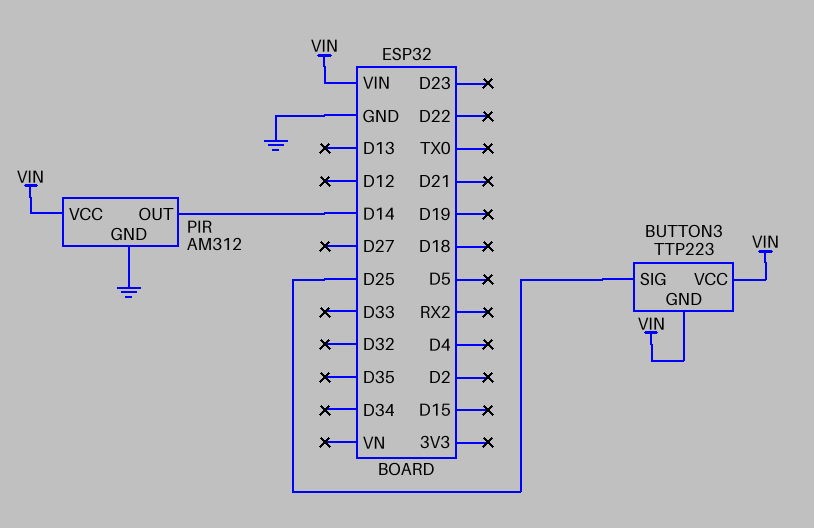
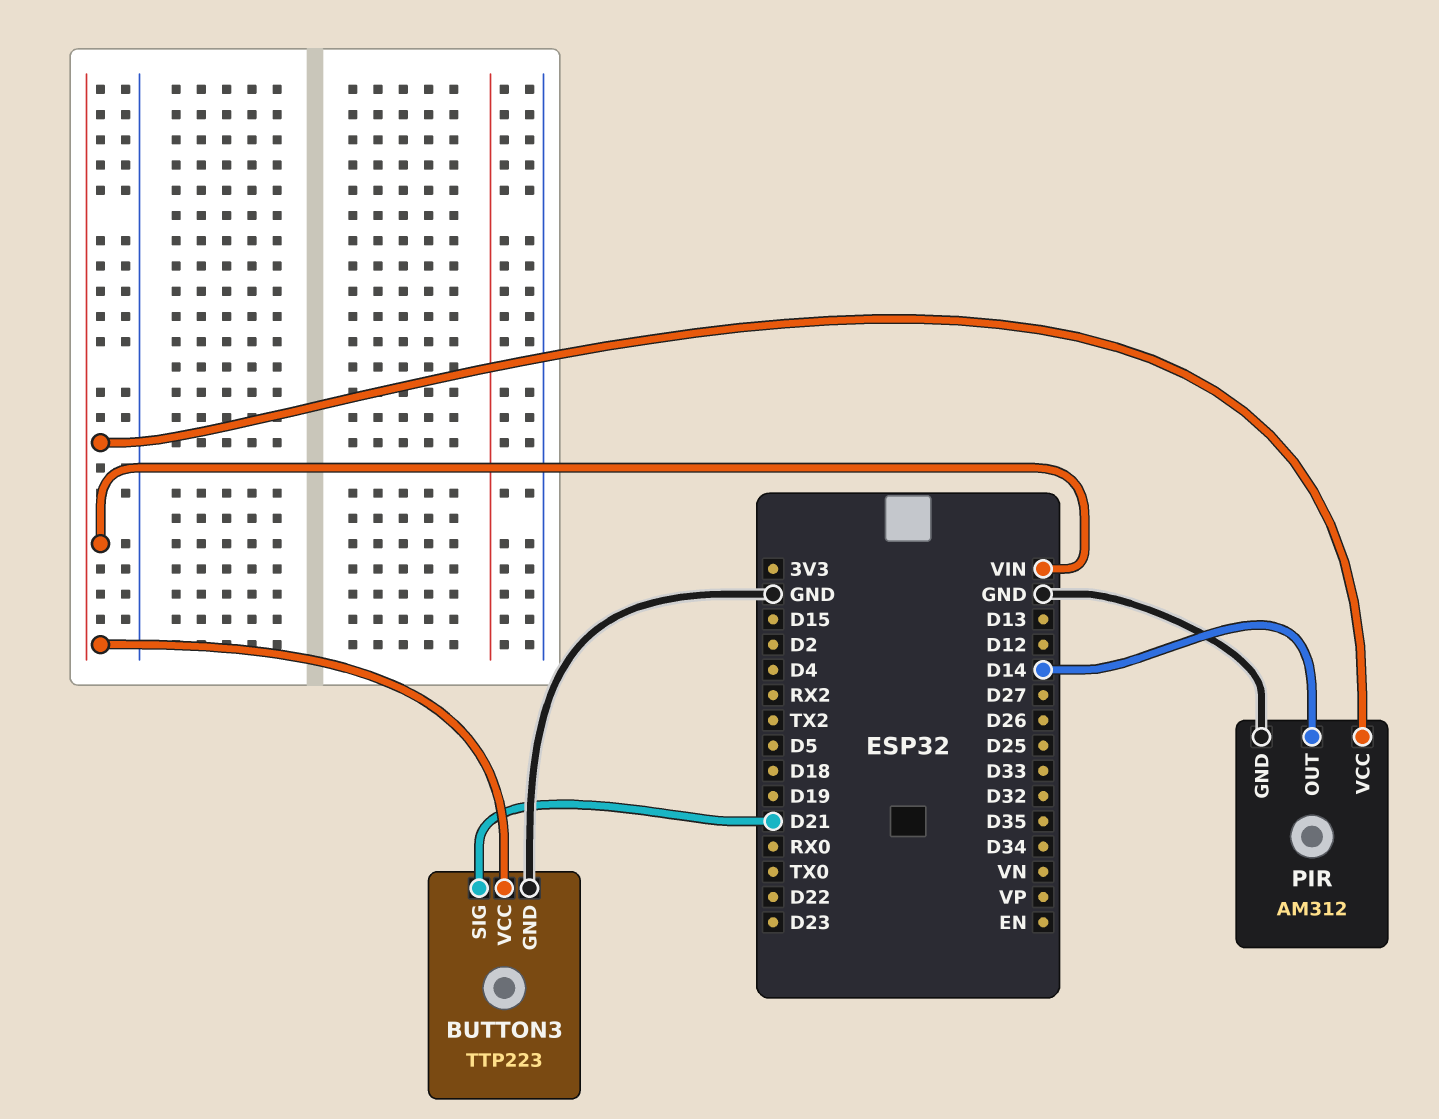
BUTTON3 pin GND: VIN -> GND
BUTTON3 pin SIG: D25 -> D21

